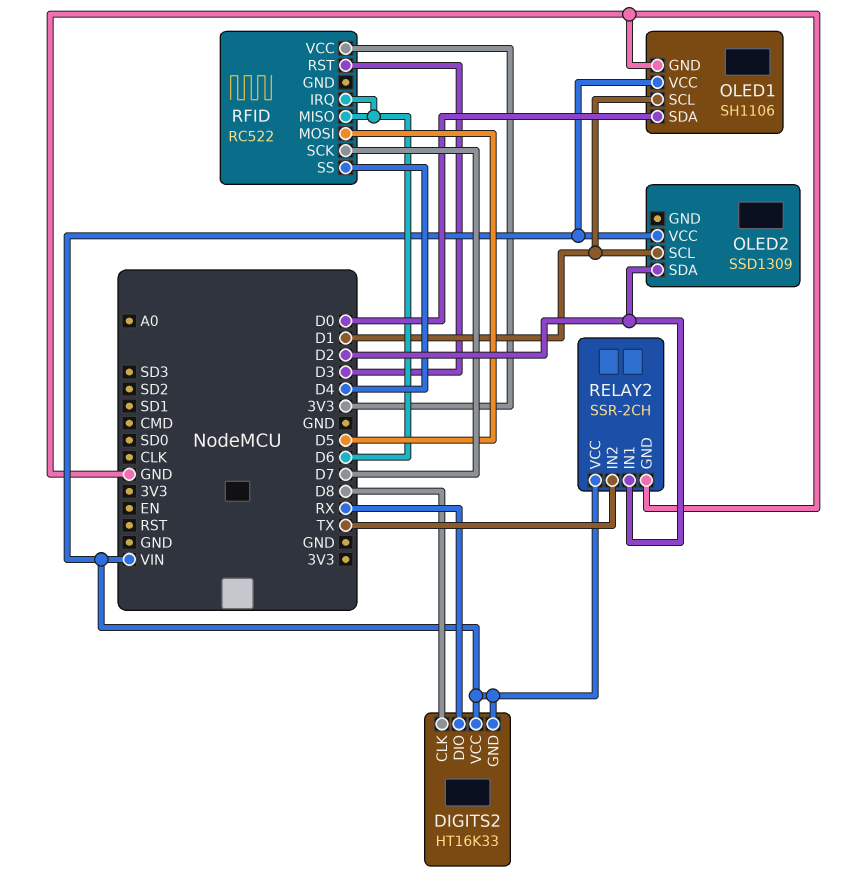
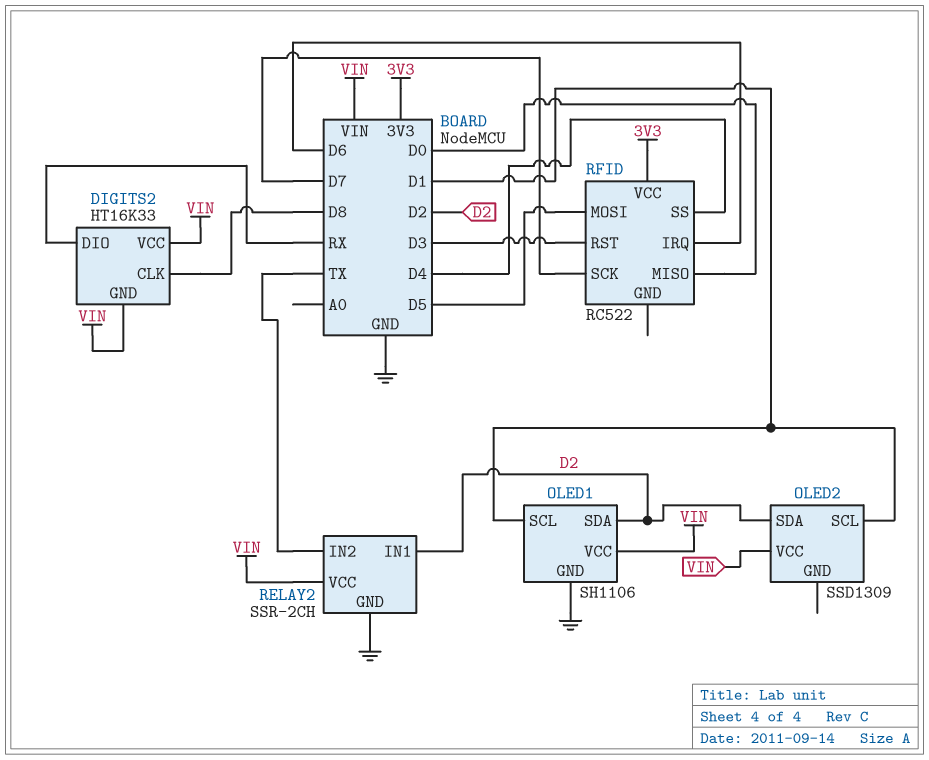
OLED1 pin SDA: D0 -> D2
RFID pin MISO: D6 -> D0

